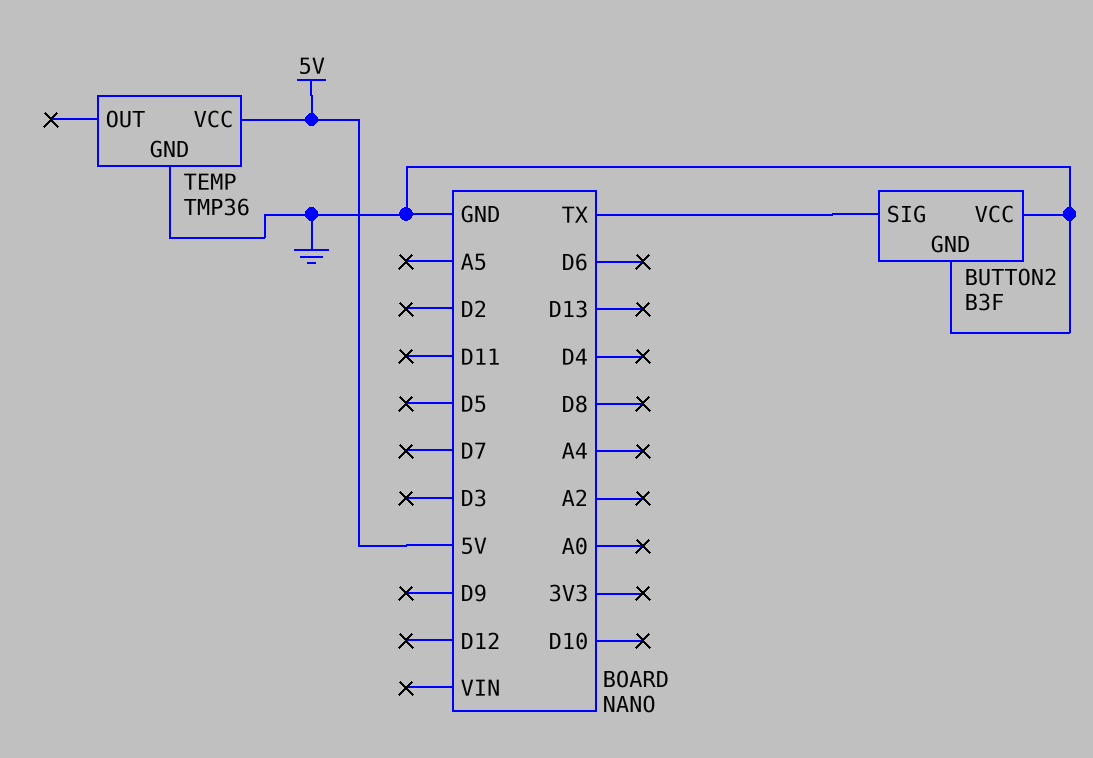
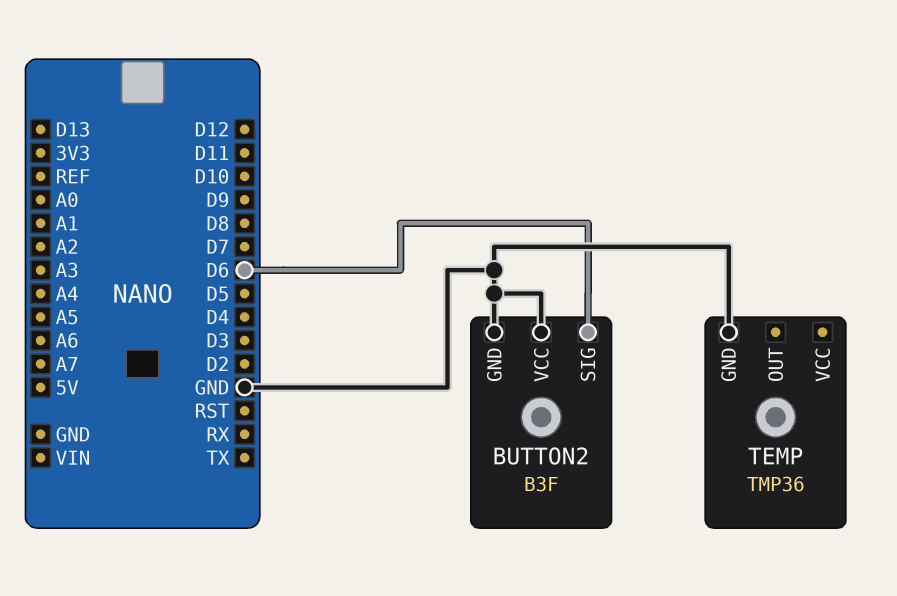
BUTTON2 pin SIG: TX -> D6
TEMP pin VCC: 5V -> none

